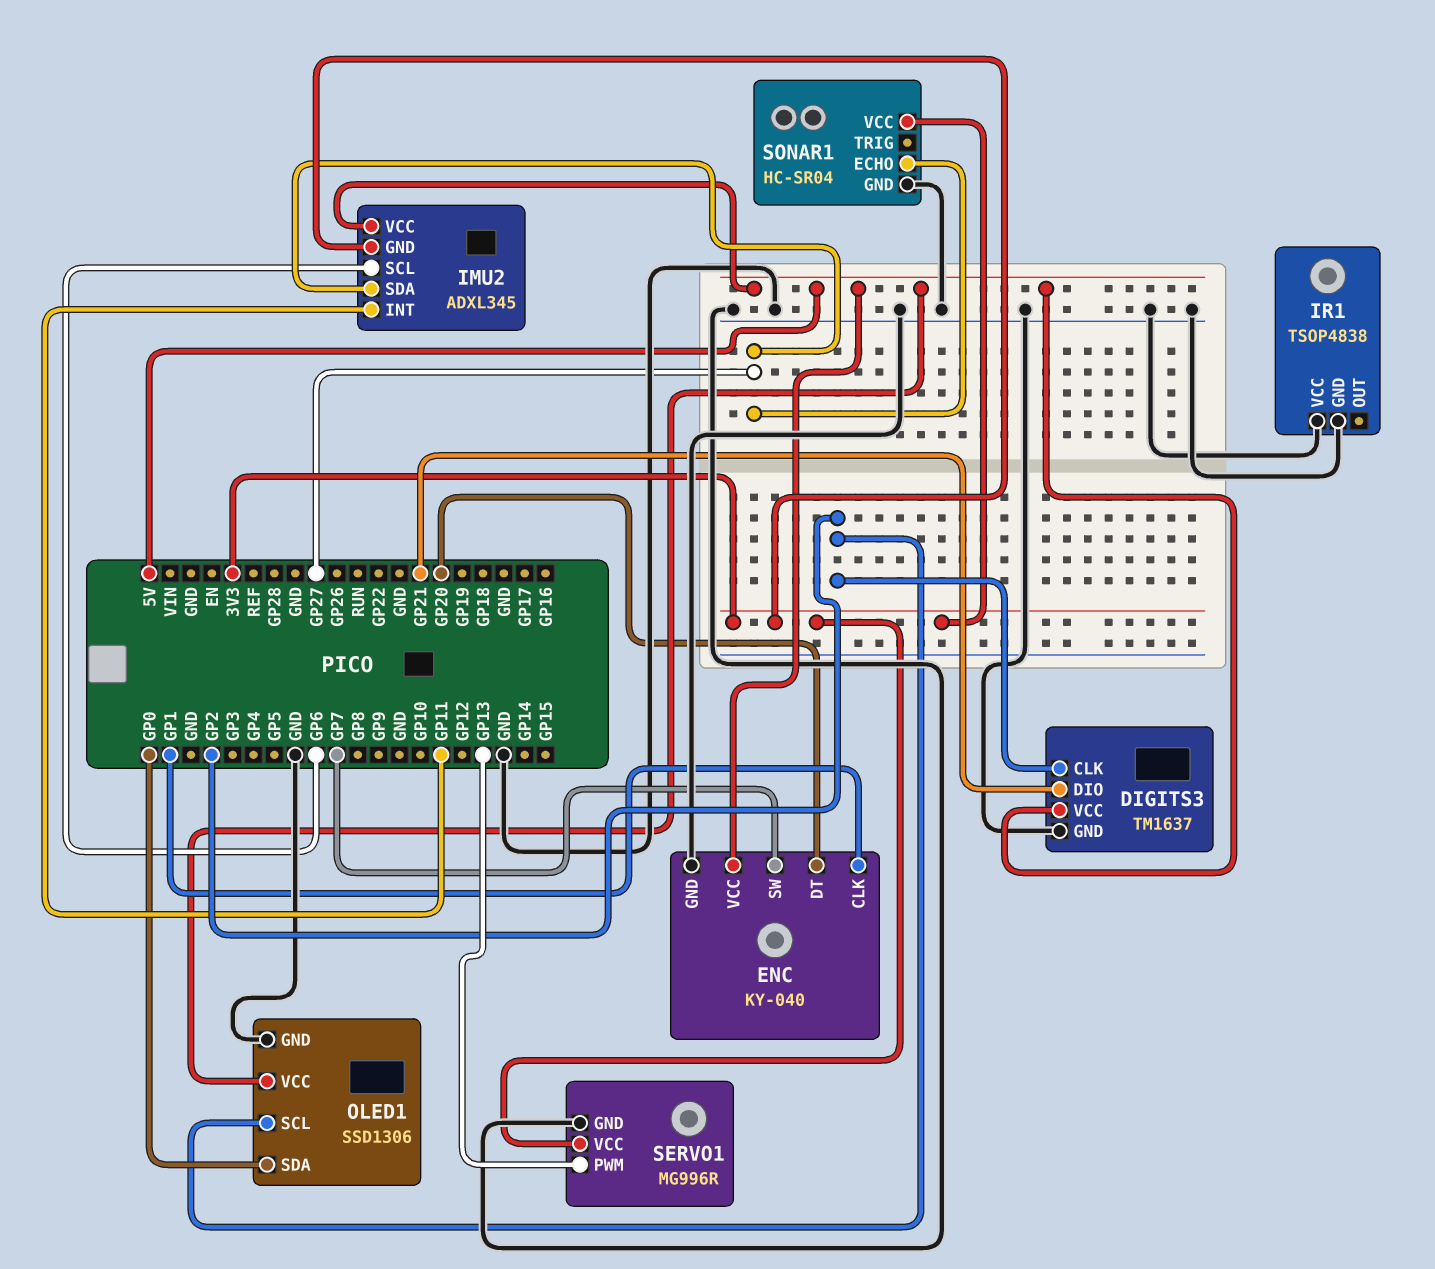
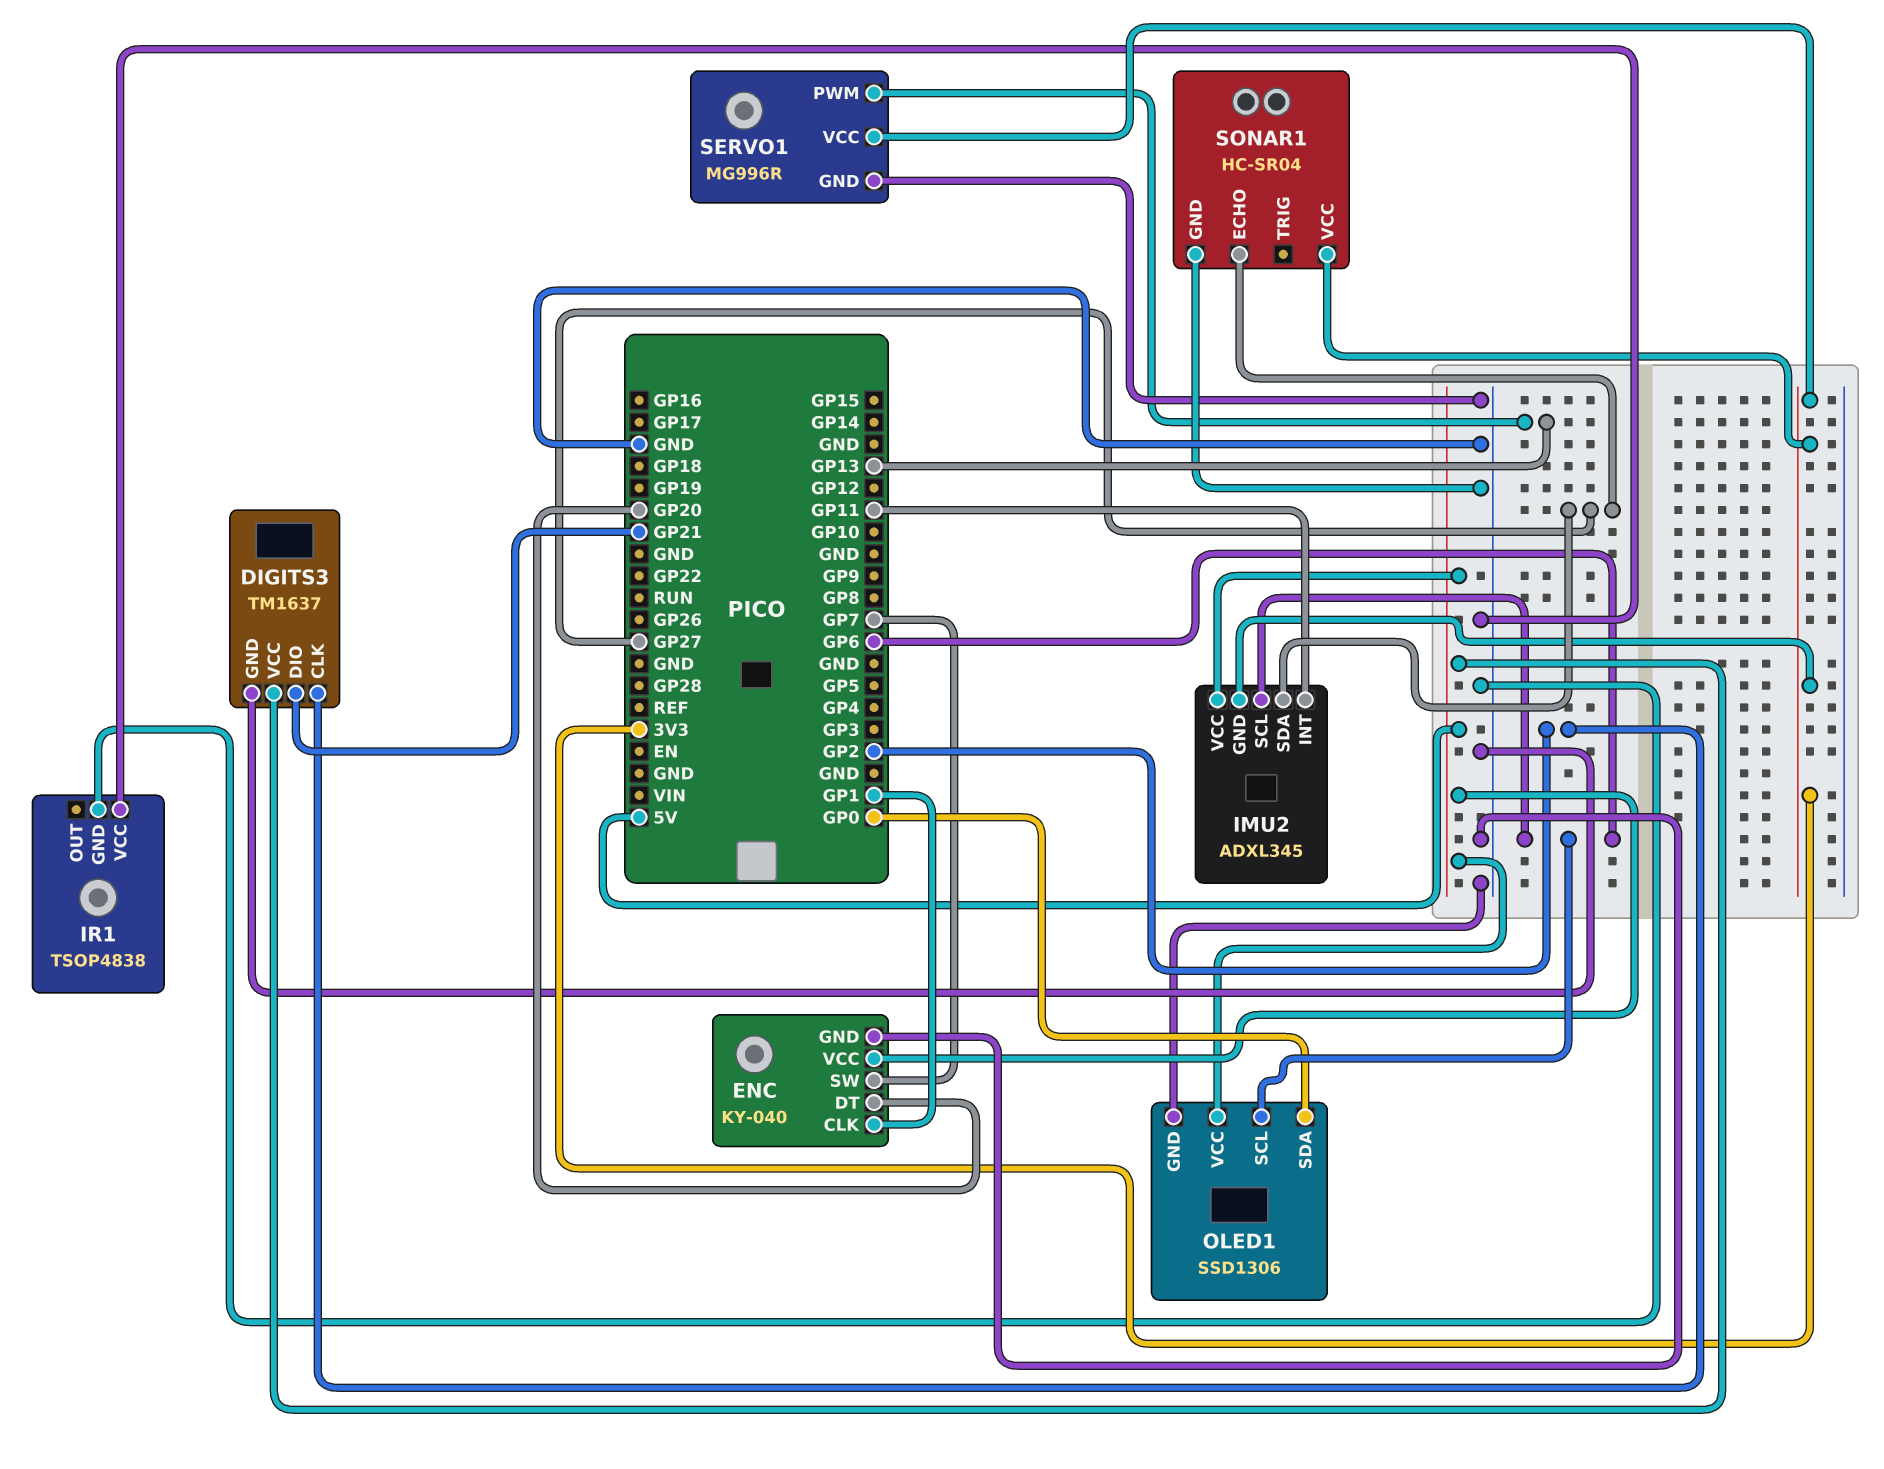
OLED1 pin SCL: GP2 -> GP6

